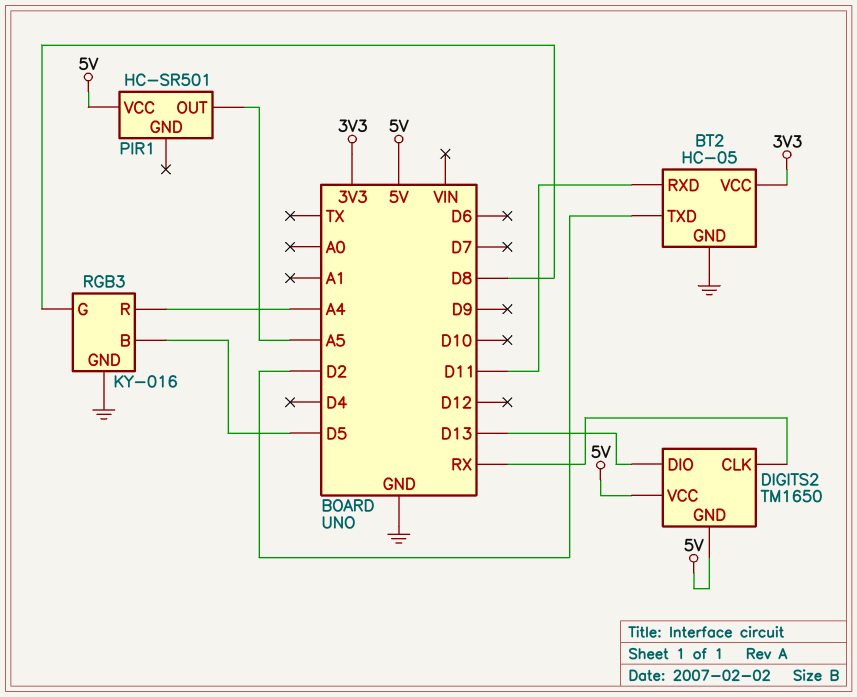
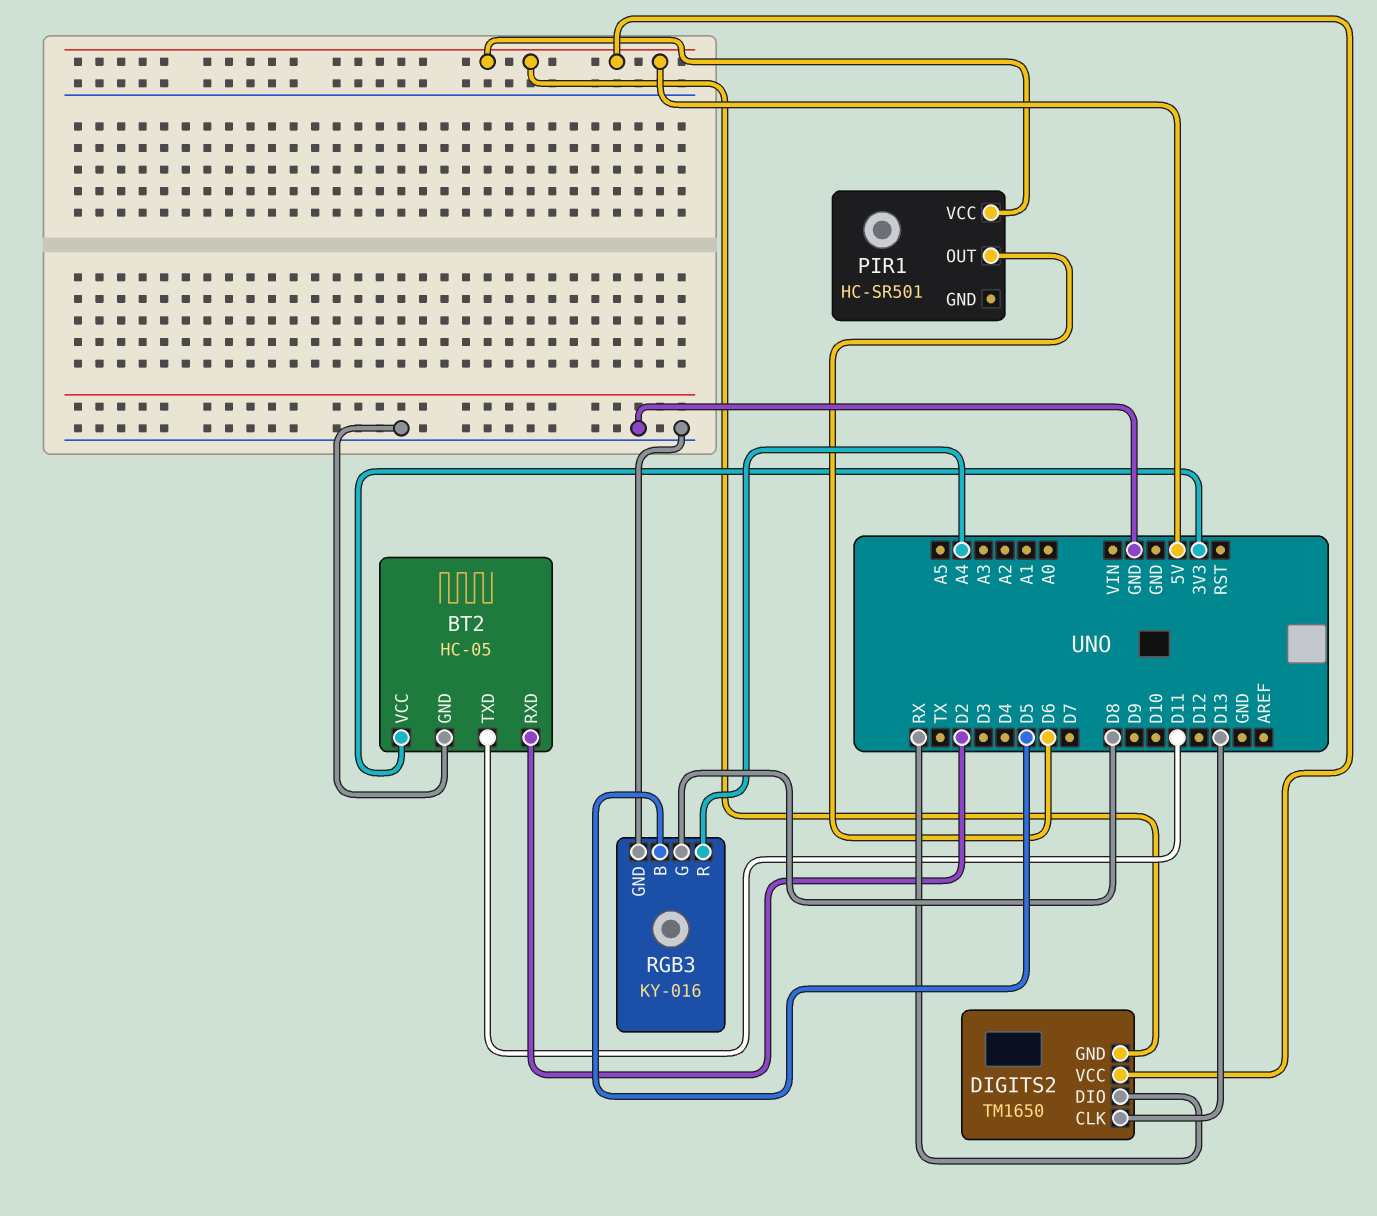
BT2 pin RXD: D11 -> D2
BT2 pin TXD: D2 -> D11
DIGITS2 pin CLK: RX -> D13
DIGITS2 pin DIO: D13 -> RX
PIR1 pin OUT: A5 -> D6

